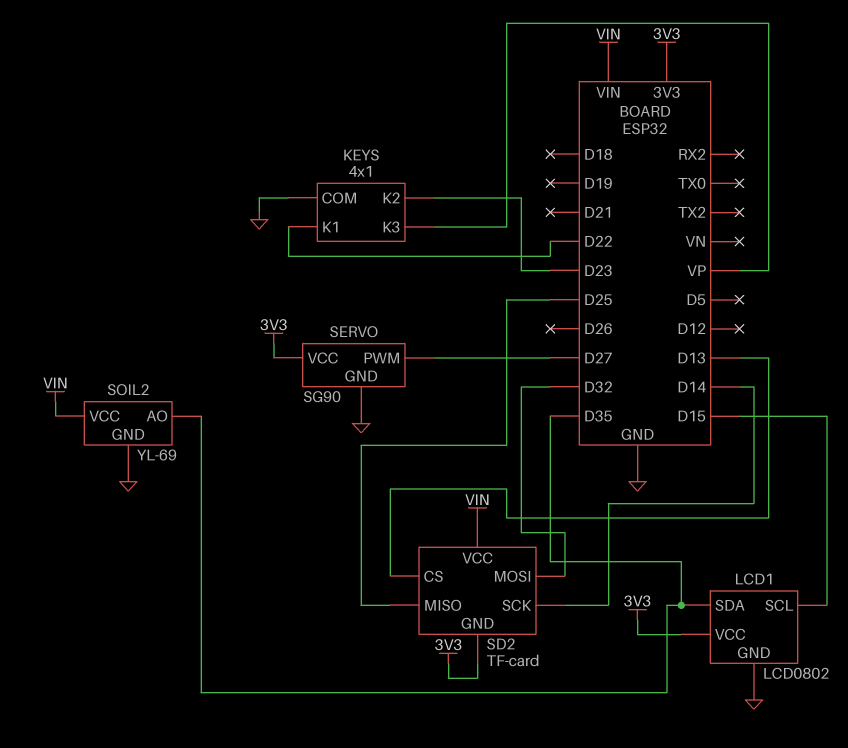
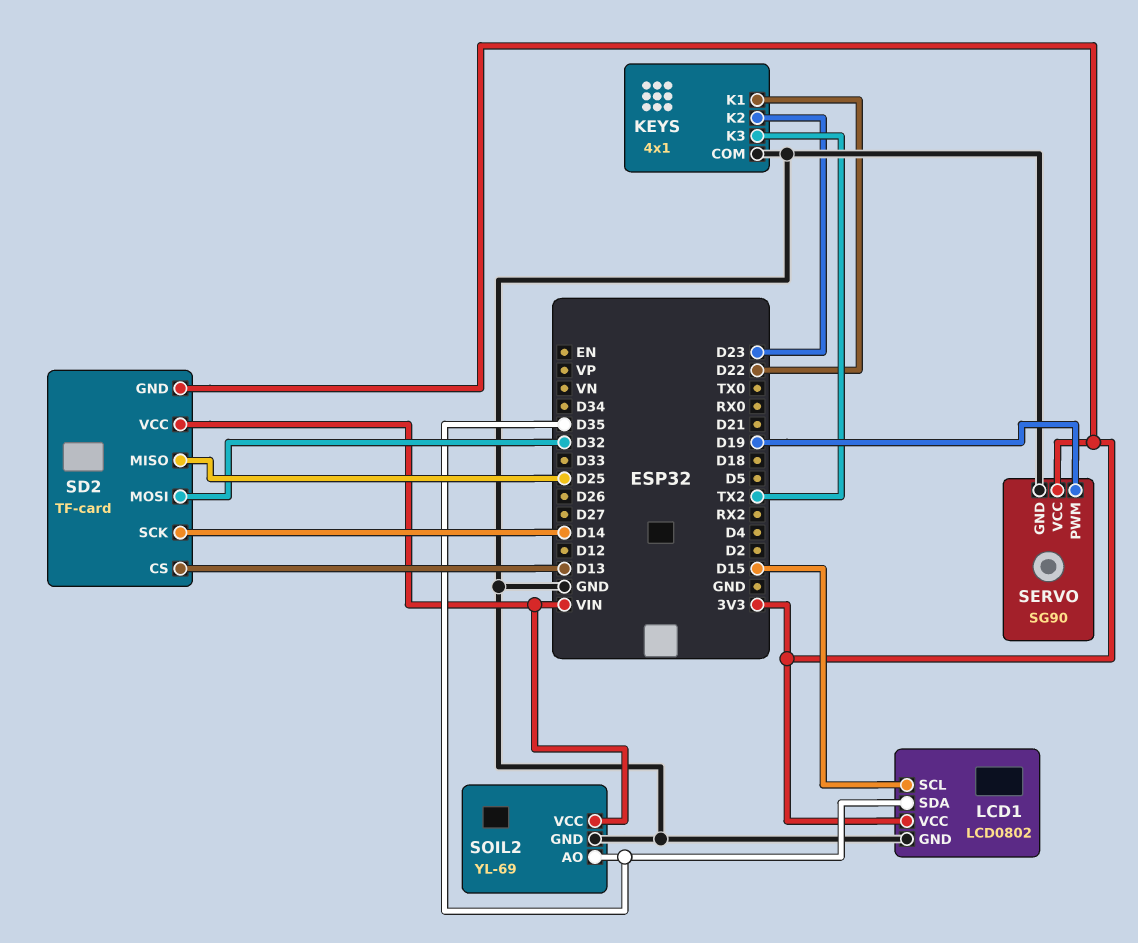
KEYS pin K3: VP -> TX2
SERVO pin PWM: D27 -> D19

